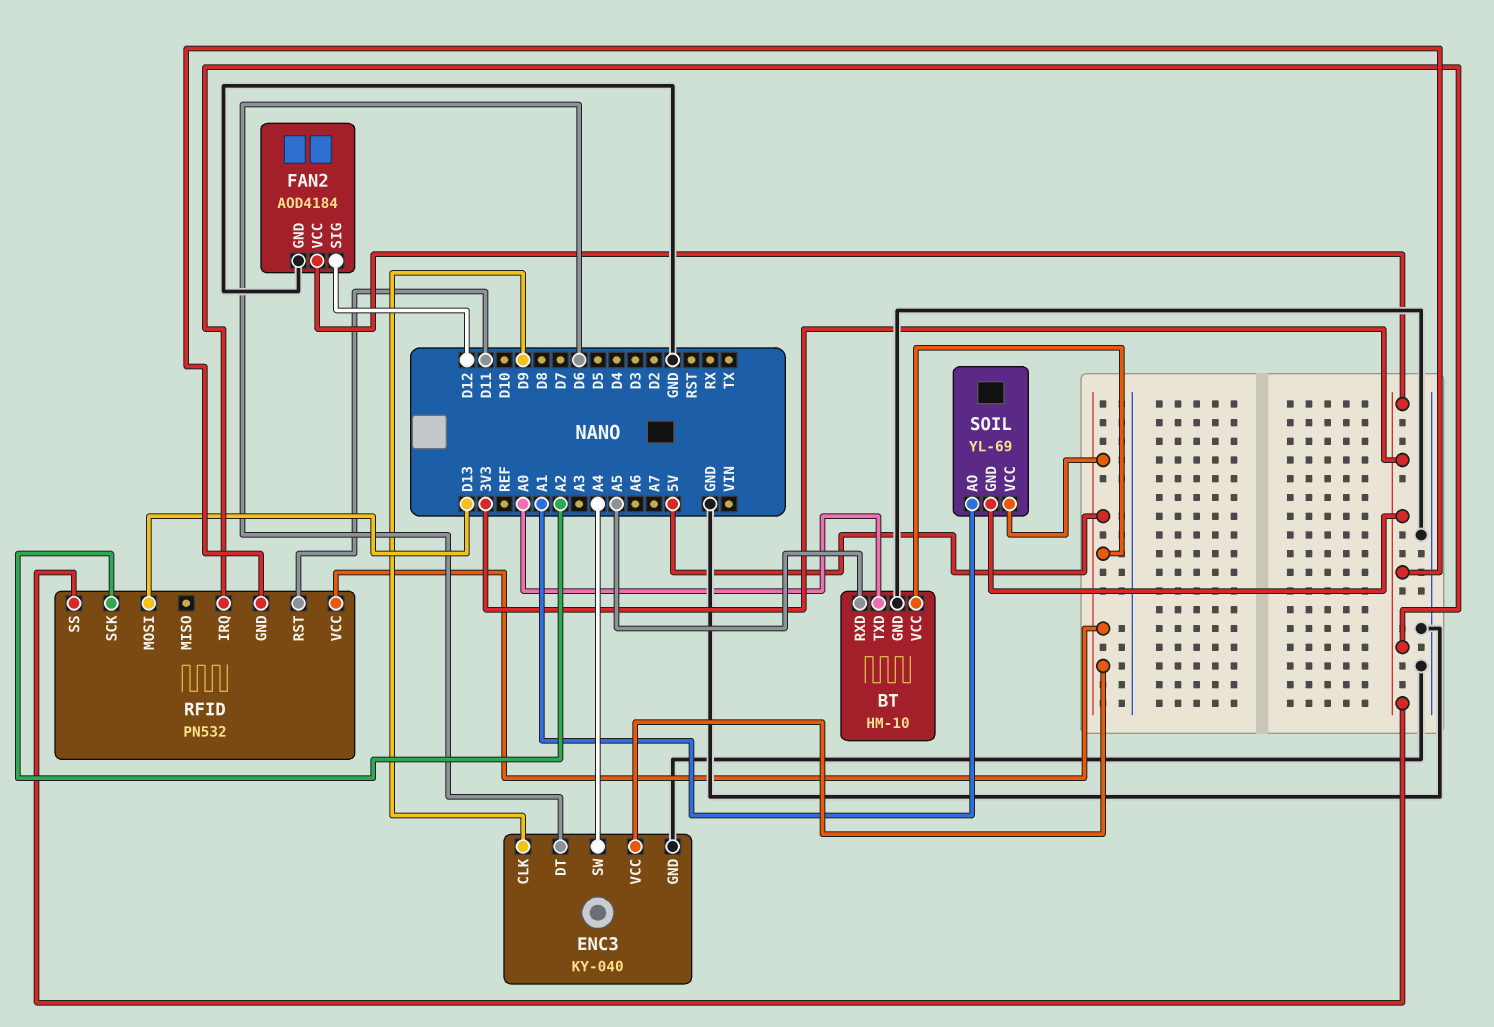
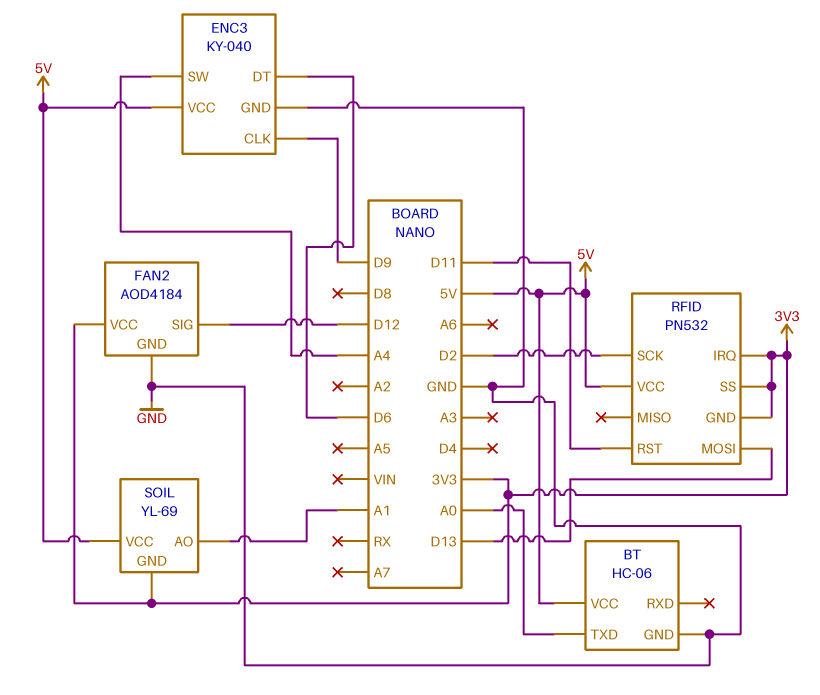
BT: HM-10 -> HC-06
BT pin RXD: A5 -> none
RFID pin SCK: A2 -> D2

